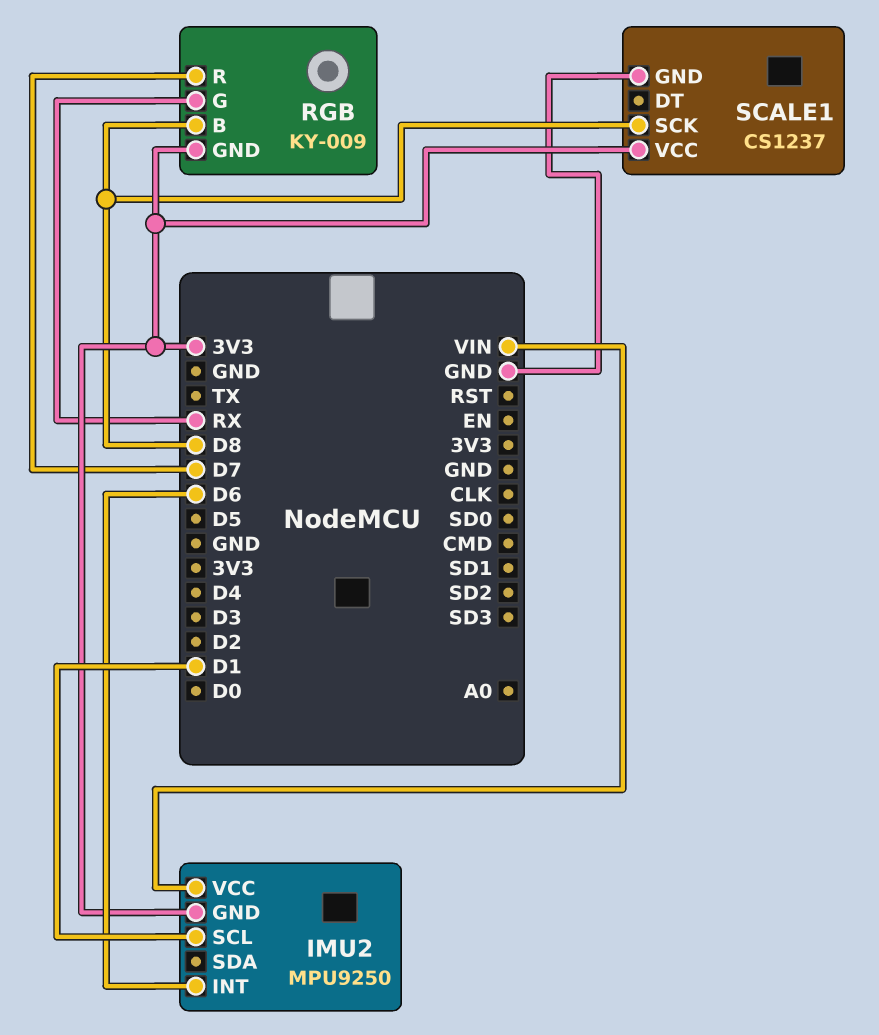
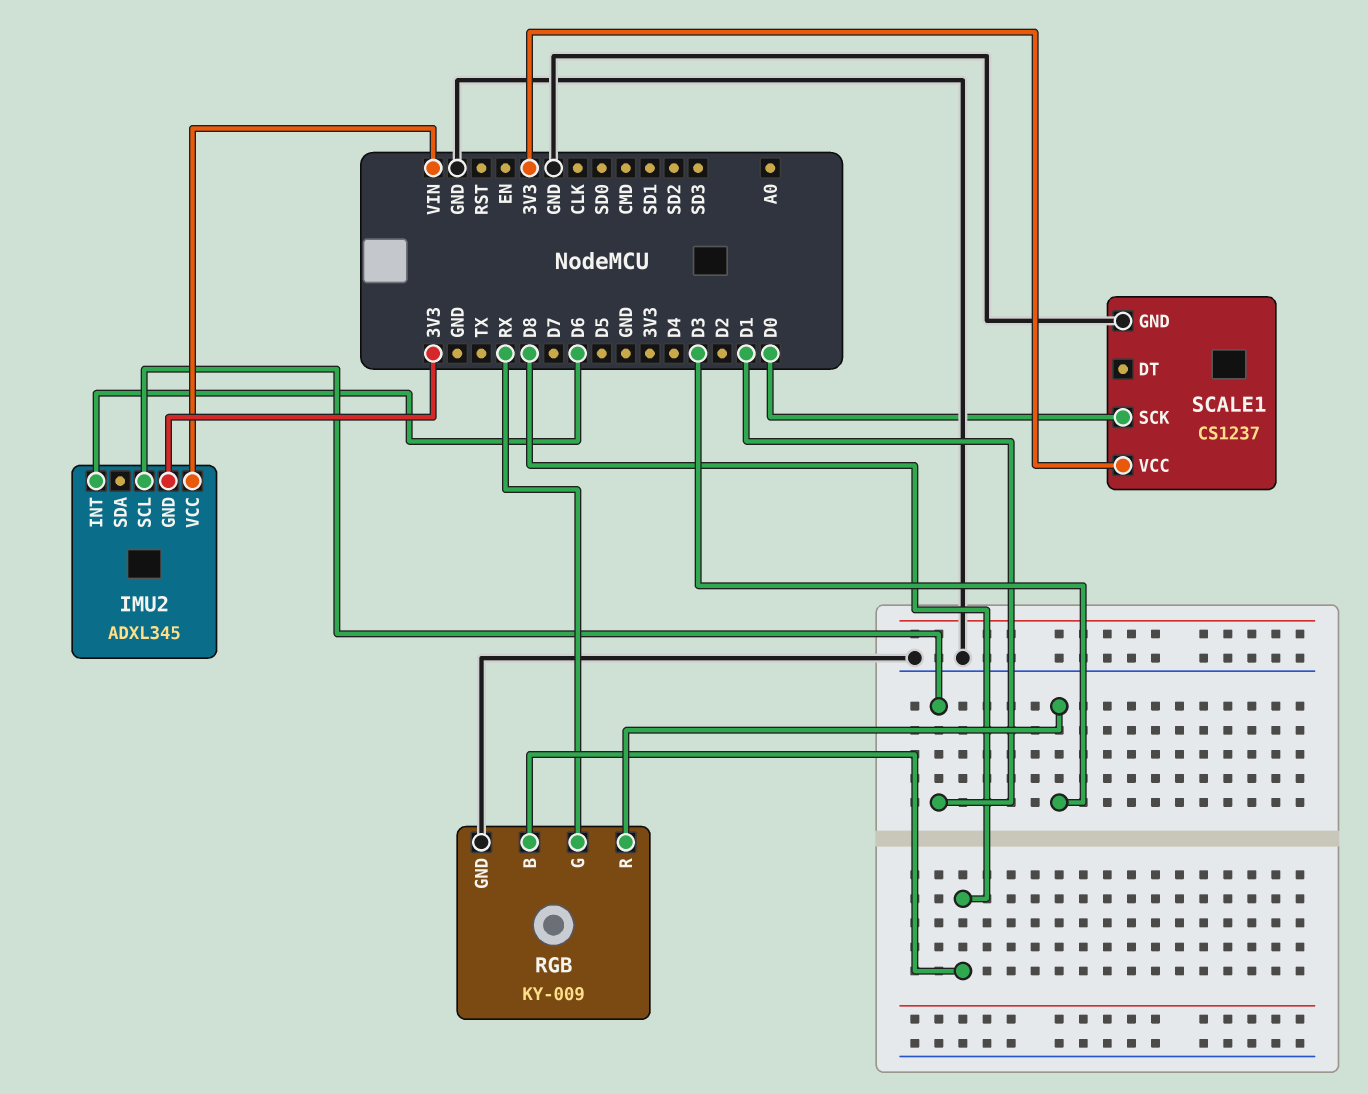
IMU2: MPU9250 -> ADXL345
RGB pin GND: 3V3 -> GND
RGB pin R: D7 -> D3
SCALE1 pin SCK: D8 -> D0

